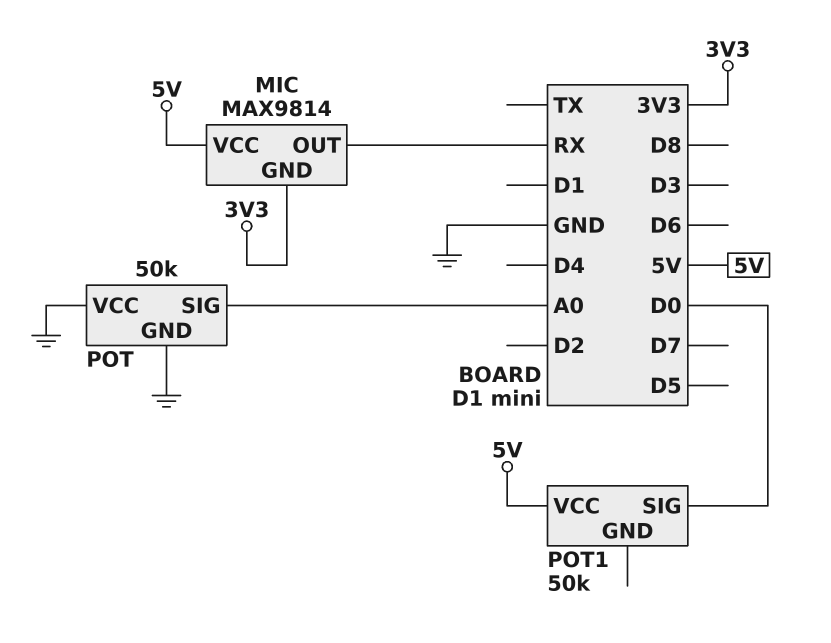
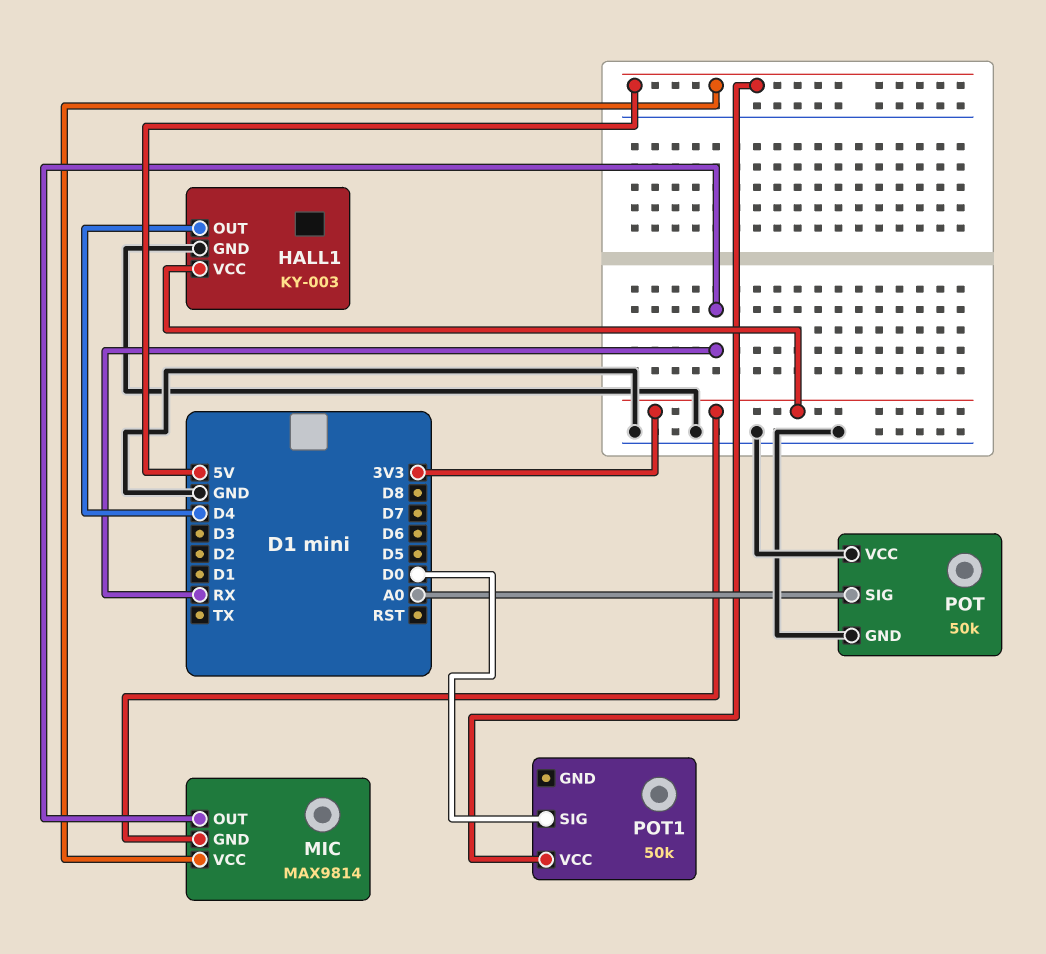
HALL1: none -> KY-003
HALL1 pin GND: none -> GND
HALL1 pin OUT: none -> D4
HALL1 pin VCC: none -> 3V3

